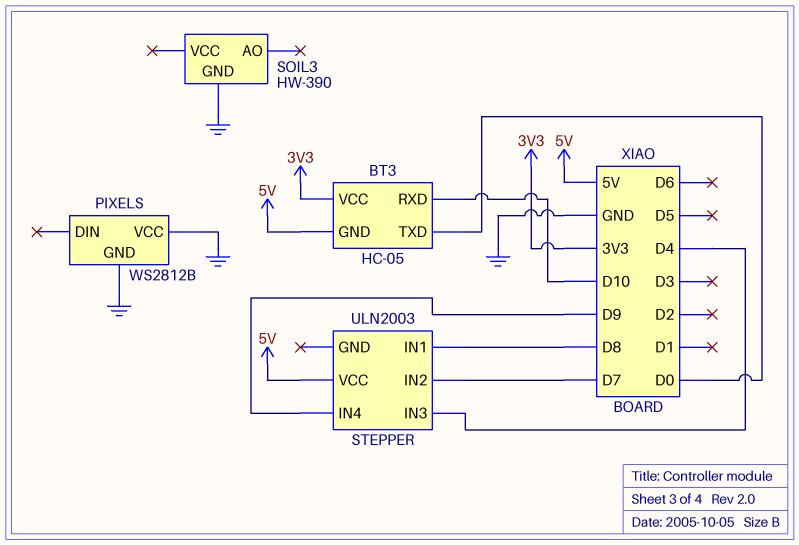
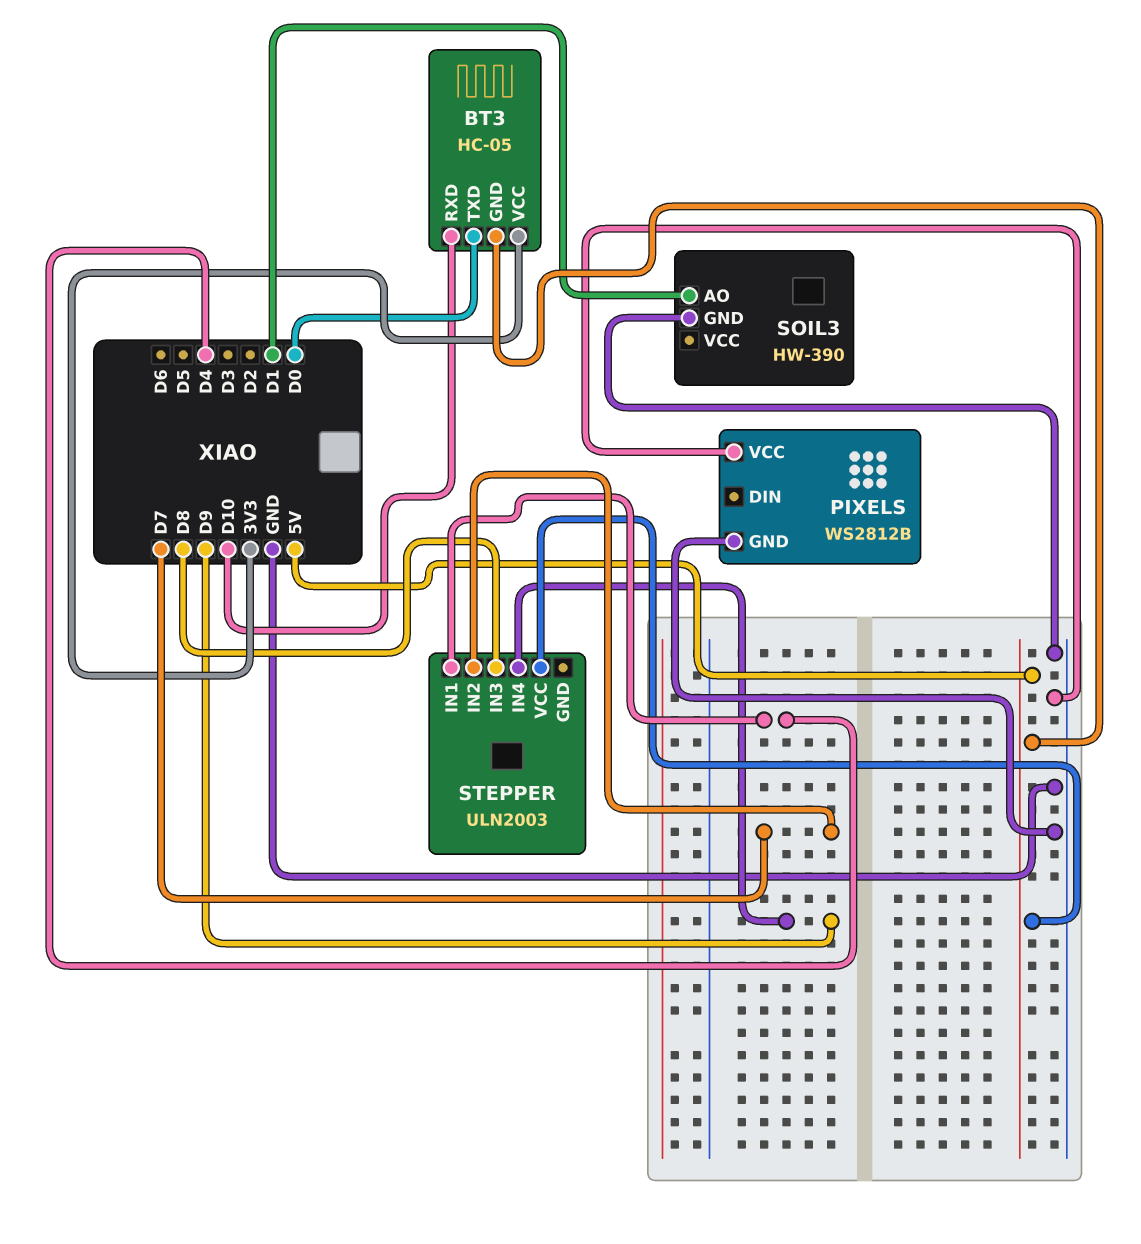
SOIL3 pin AO: none -> D1
STEPPER pin IN1: D8 -> D4
STEPPER pin IN3: D4 -> D8

